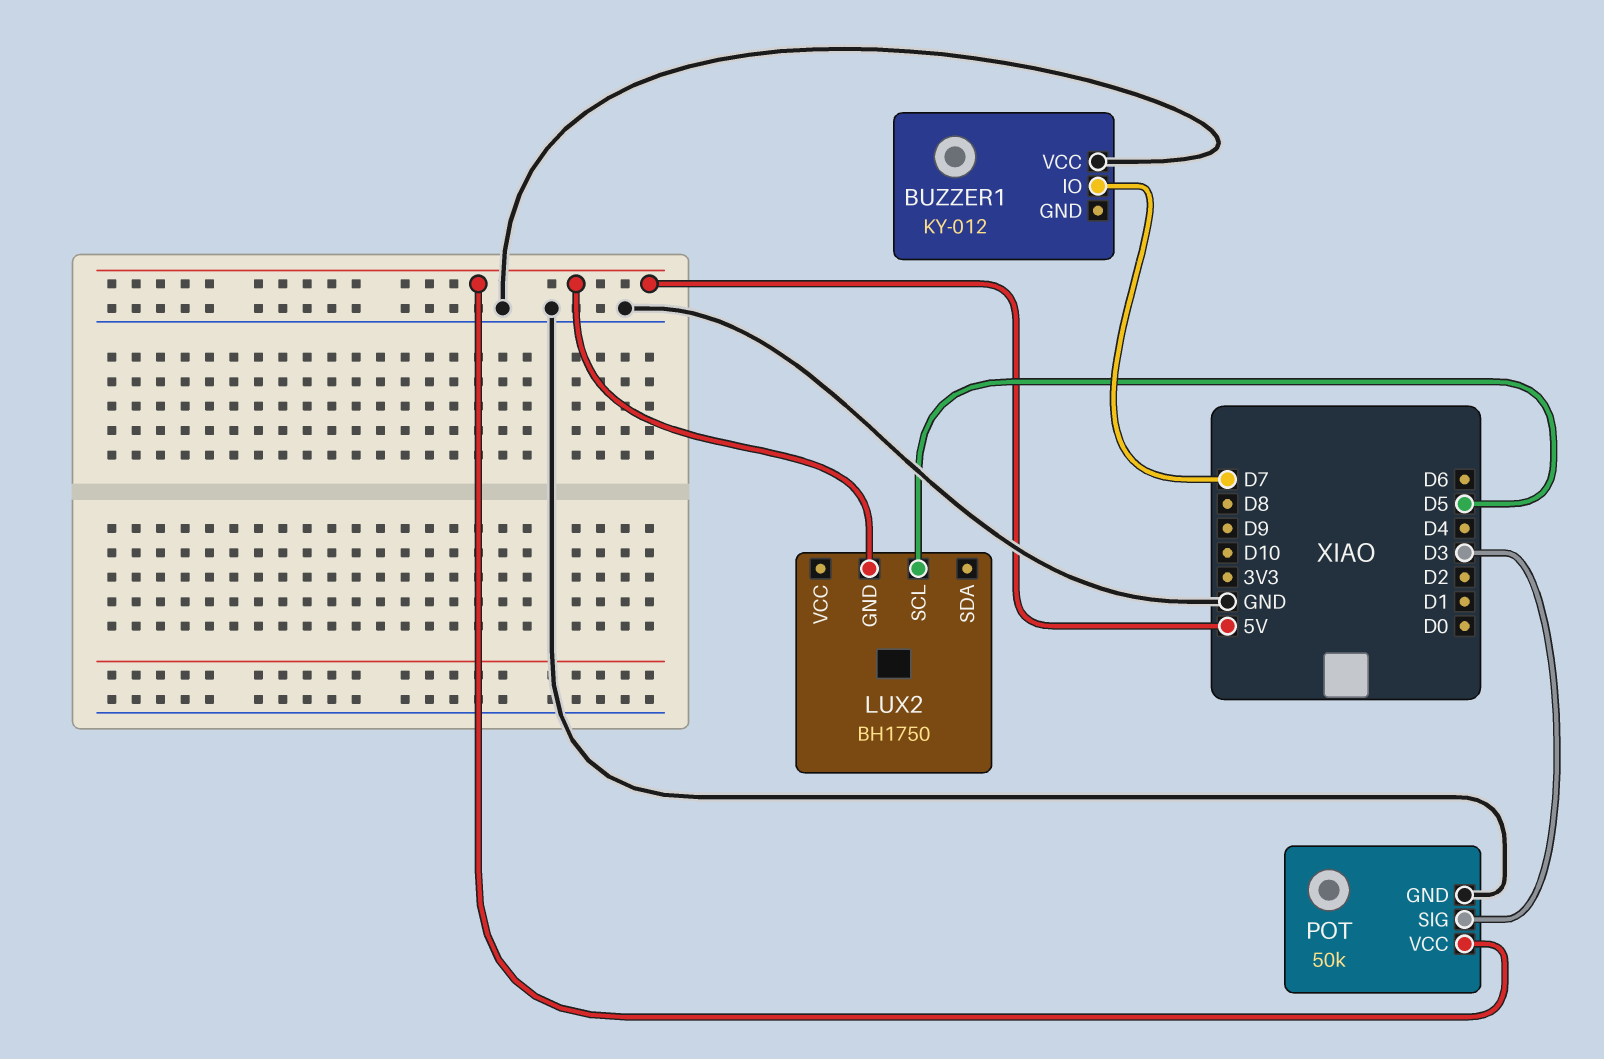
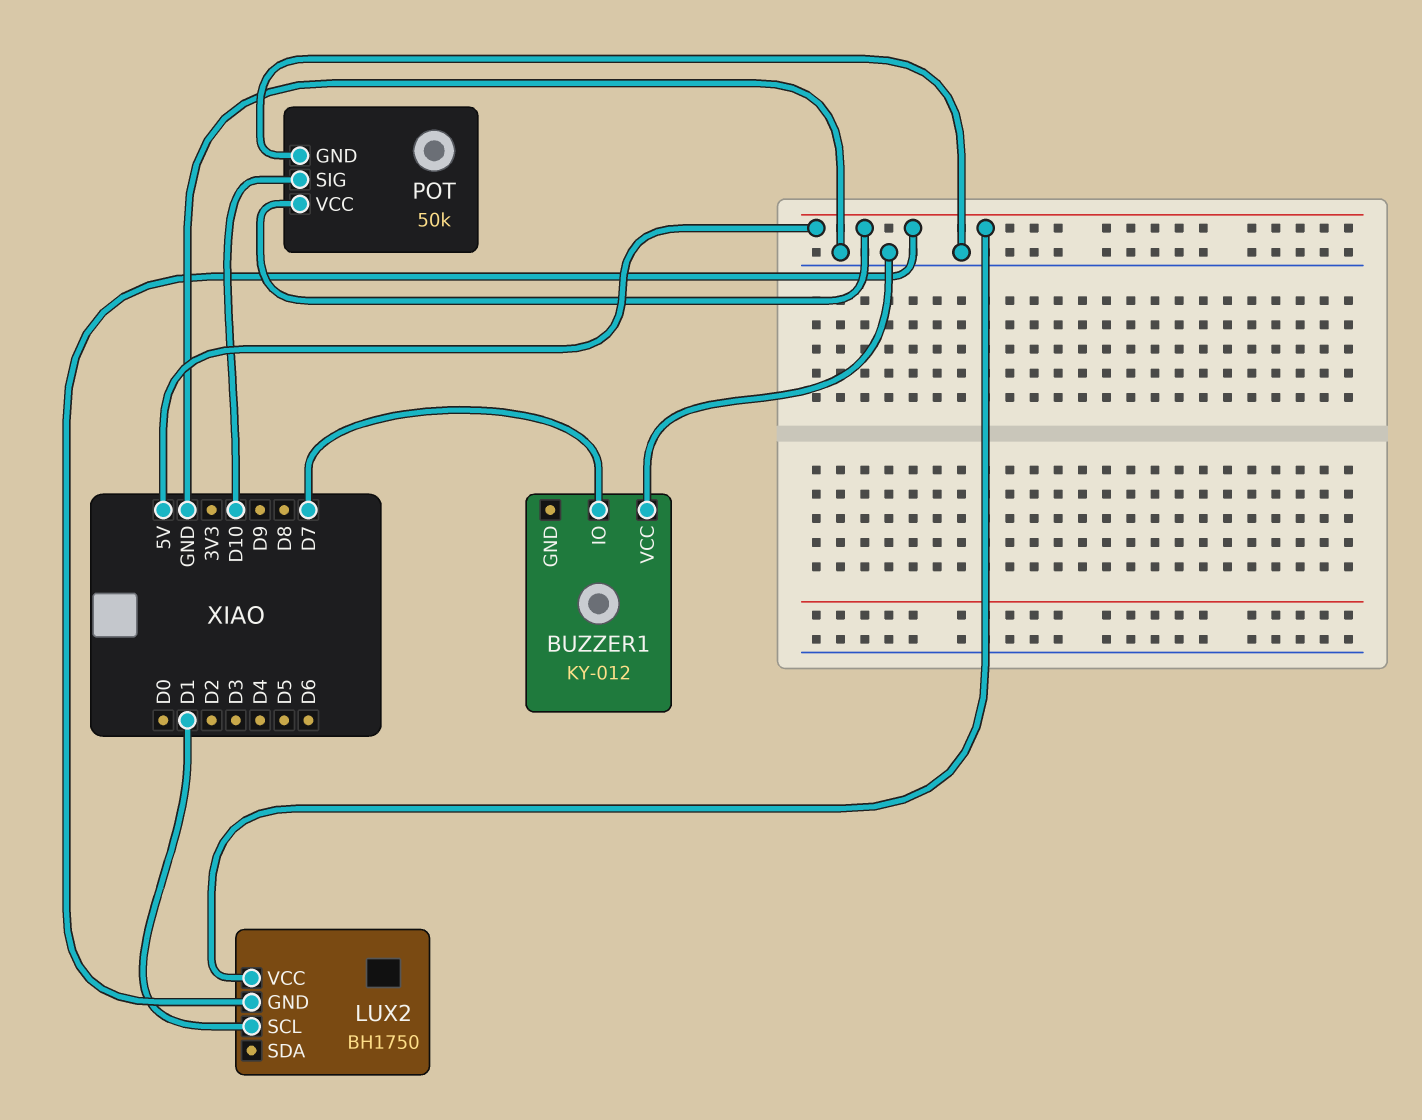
LUX2 pin SCL: D5 -> D1
LUX2 pin VCC: none -> 5V
POT pin SIG: D3 -> D10

